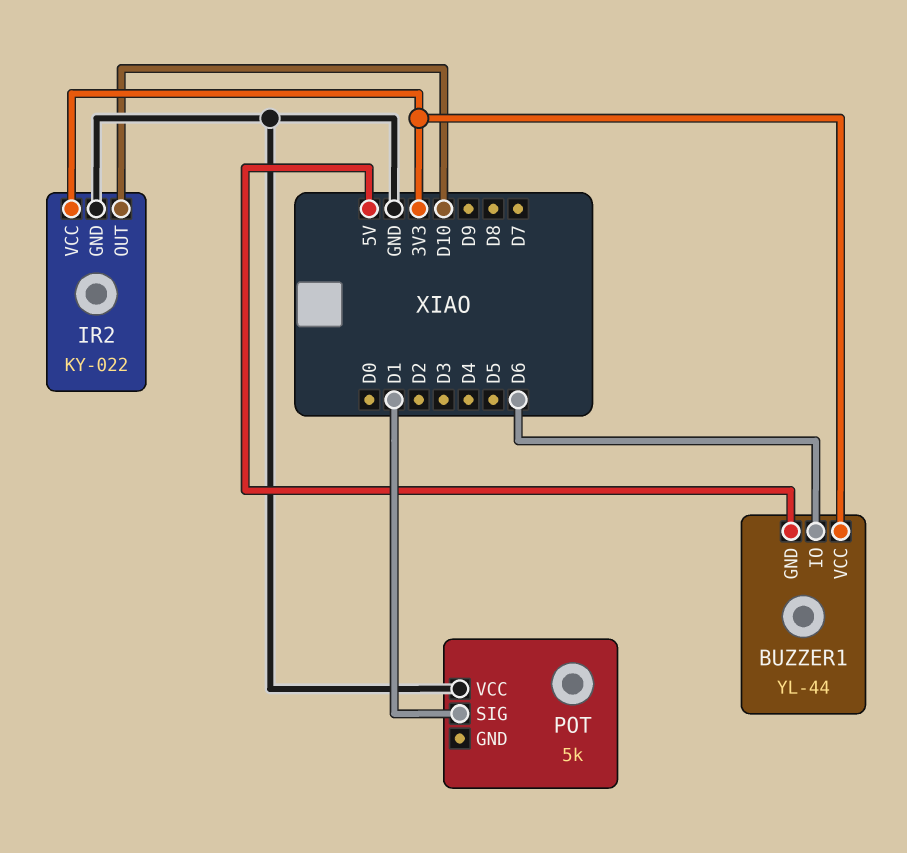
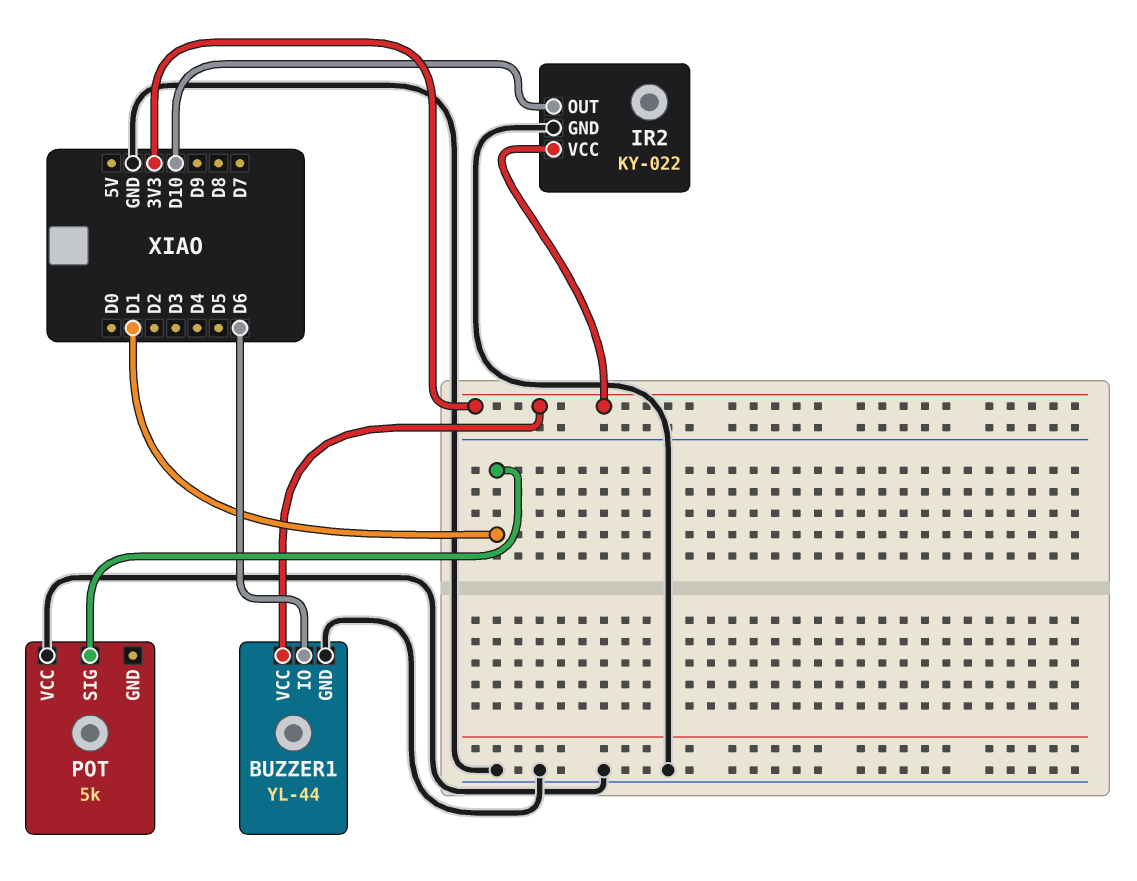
BUZZER1 pin GND: 5V -> GND

